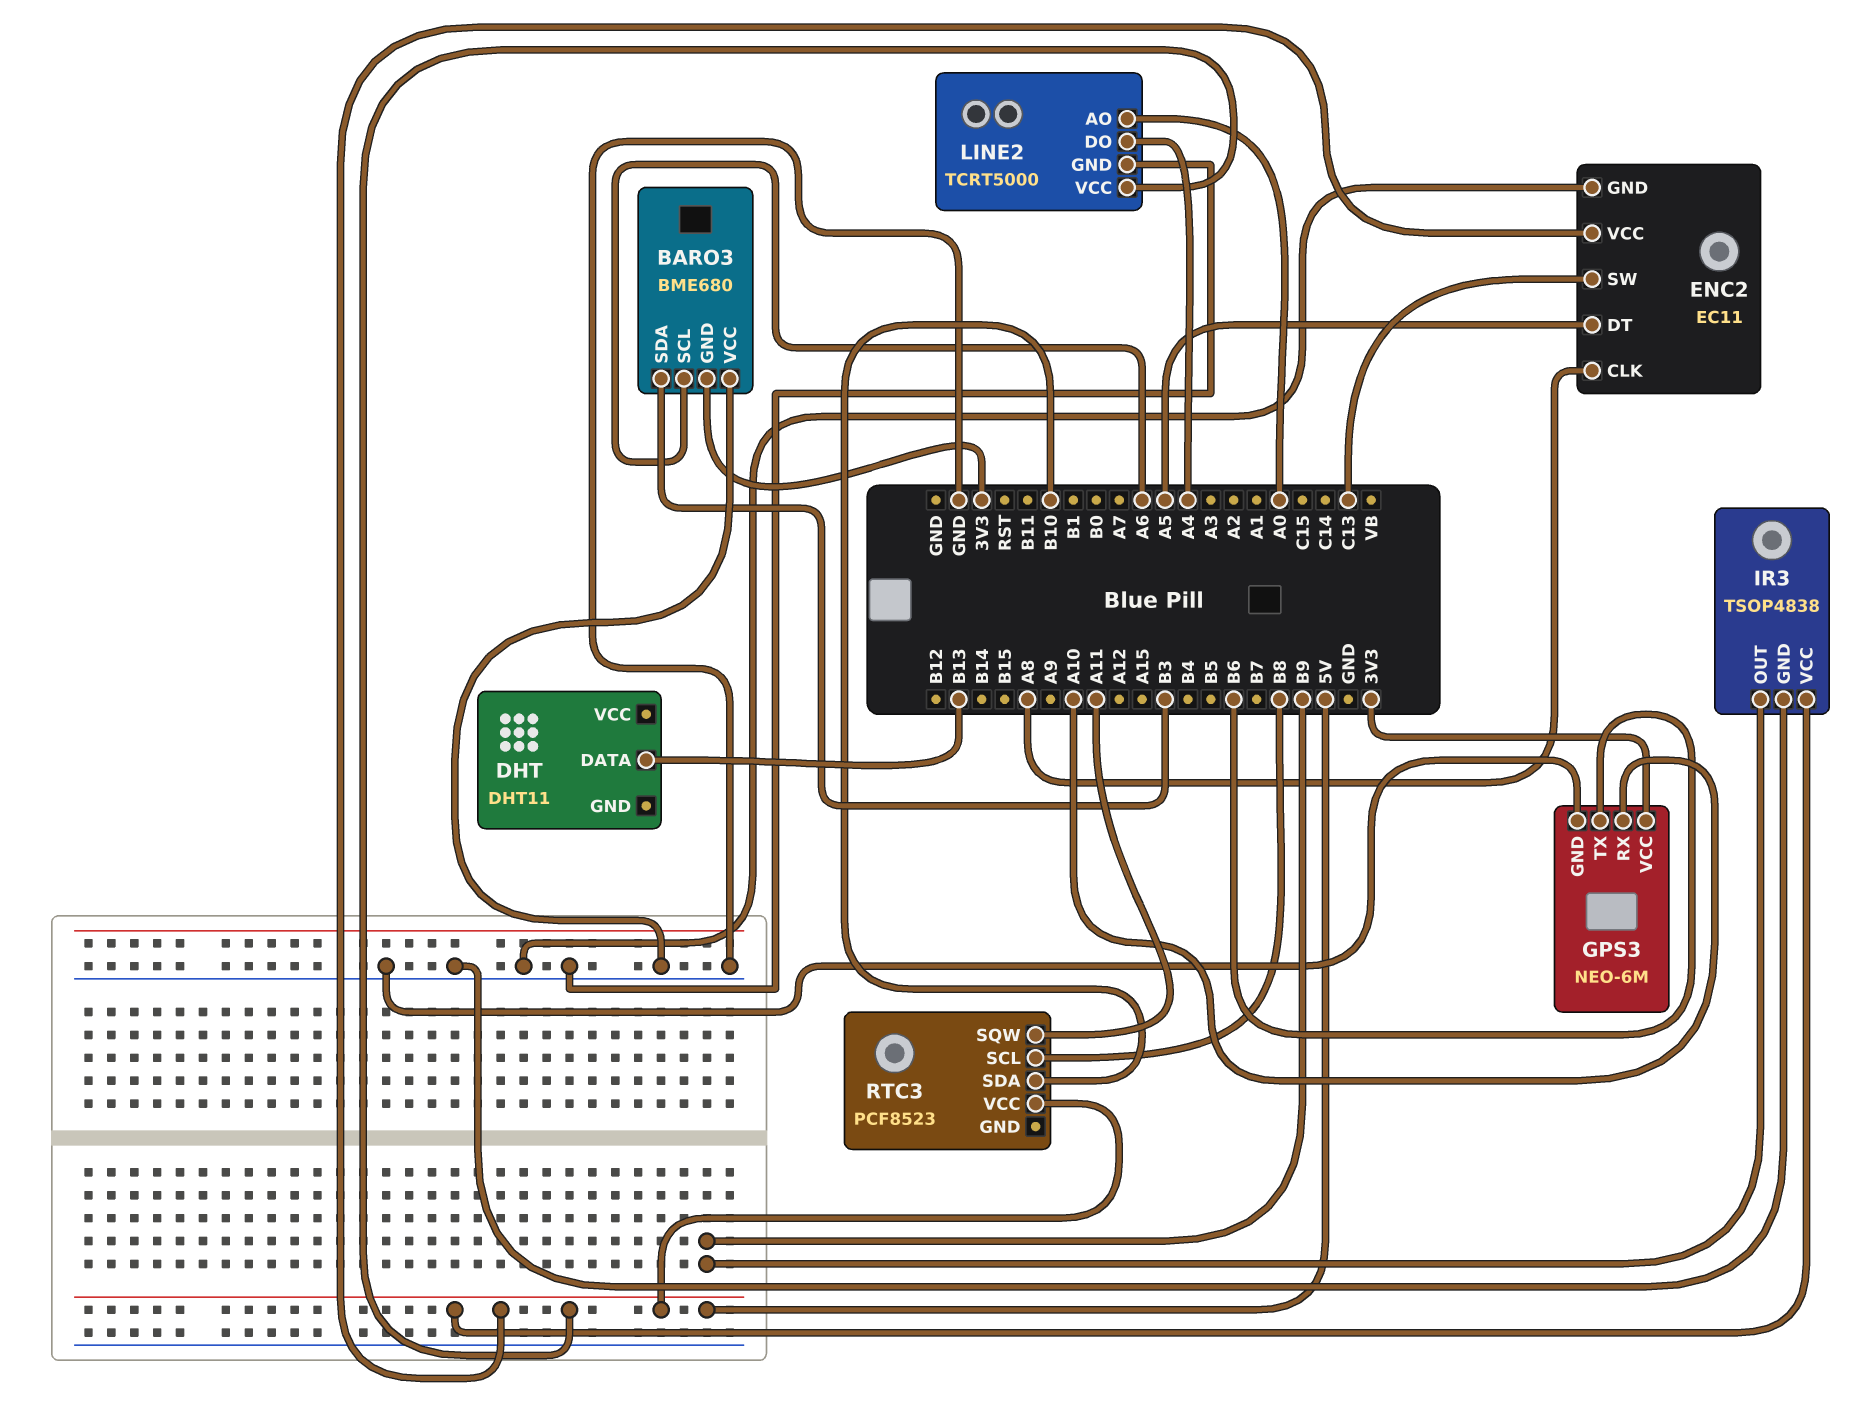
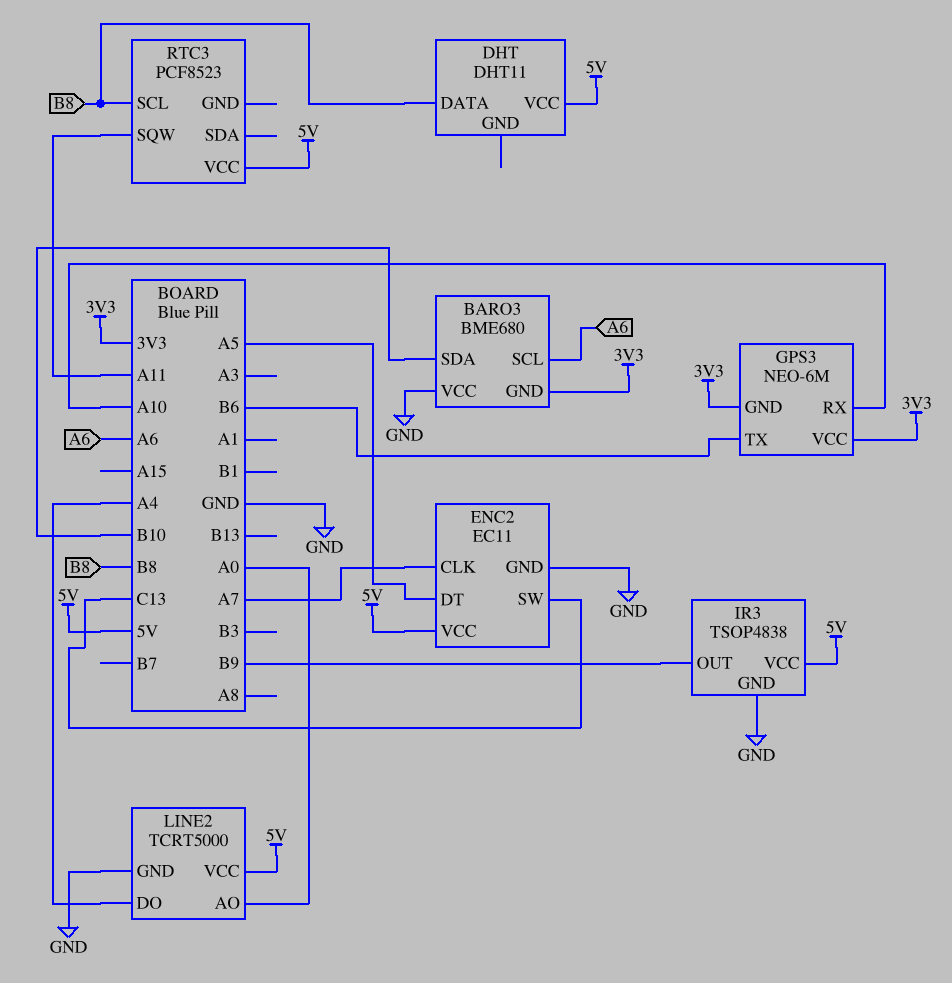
BARO3 pin SDA: B3 -> B10
DHT pin DATA: B13 -> B8
DHT pin VCC: none -> 5V
ENC2 pin CLK: A8 -> A7
GPS3 pin GND: GND -> 3V3
RTC3 pin SDA: B10 -> none

